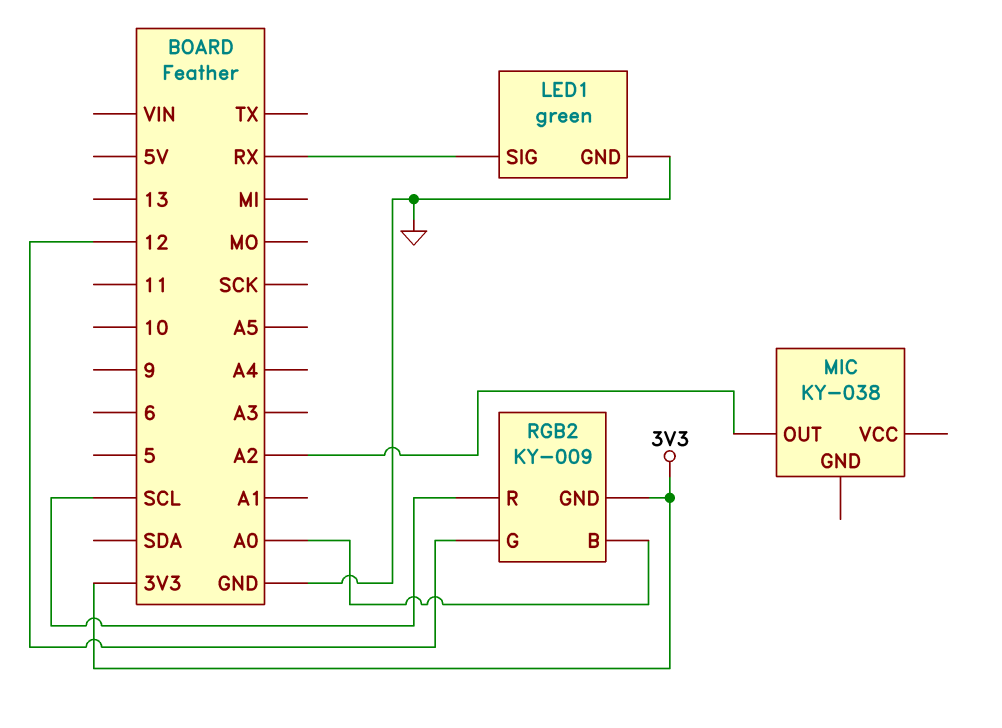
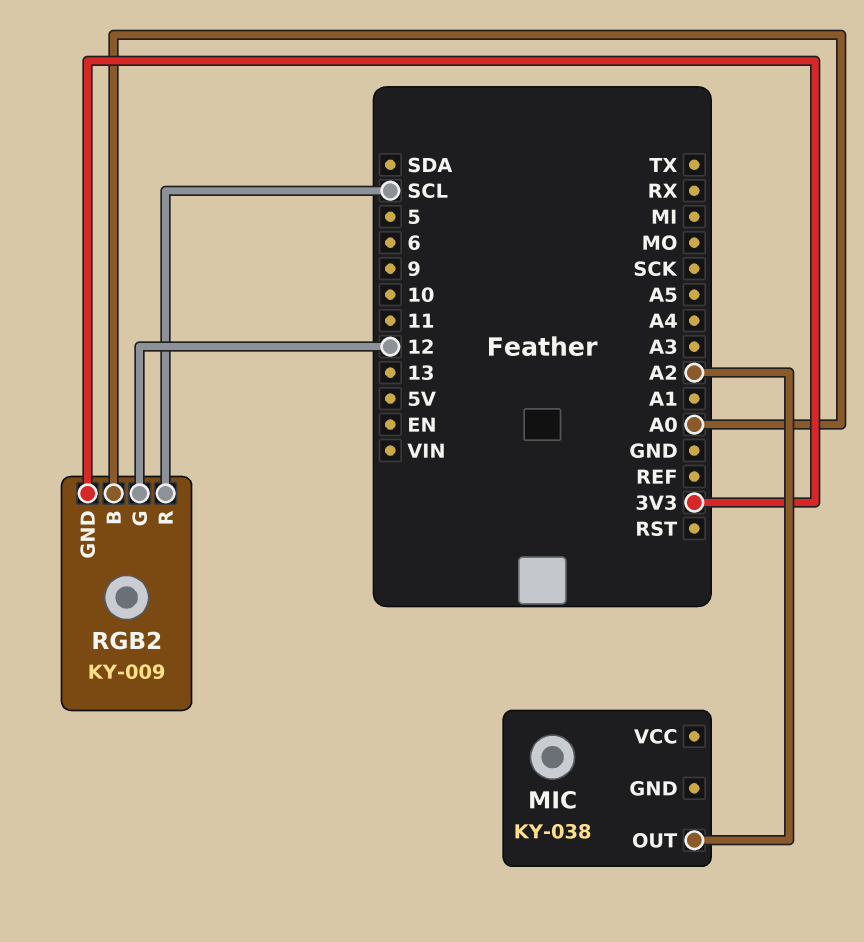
LED1: green -> none
LED1 pin GND: GND -> none
LED1 pin SIG: RX -> none

